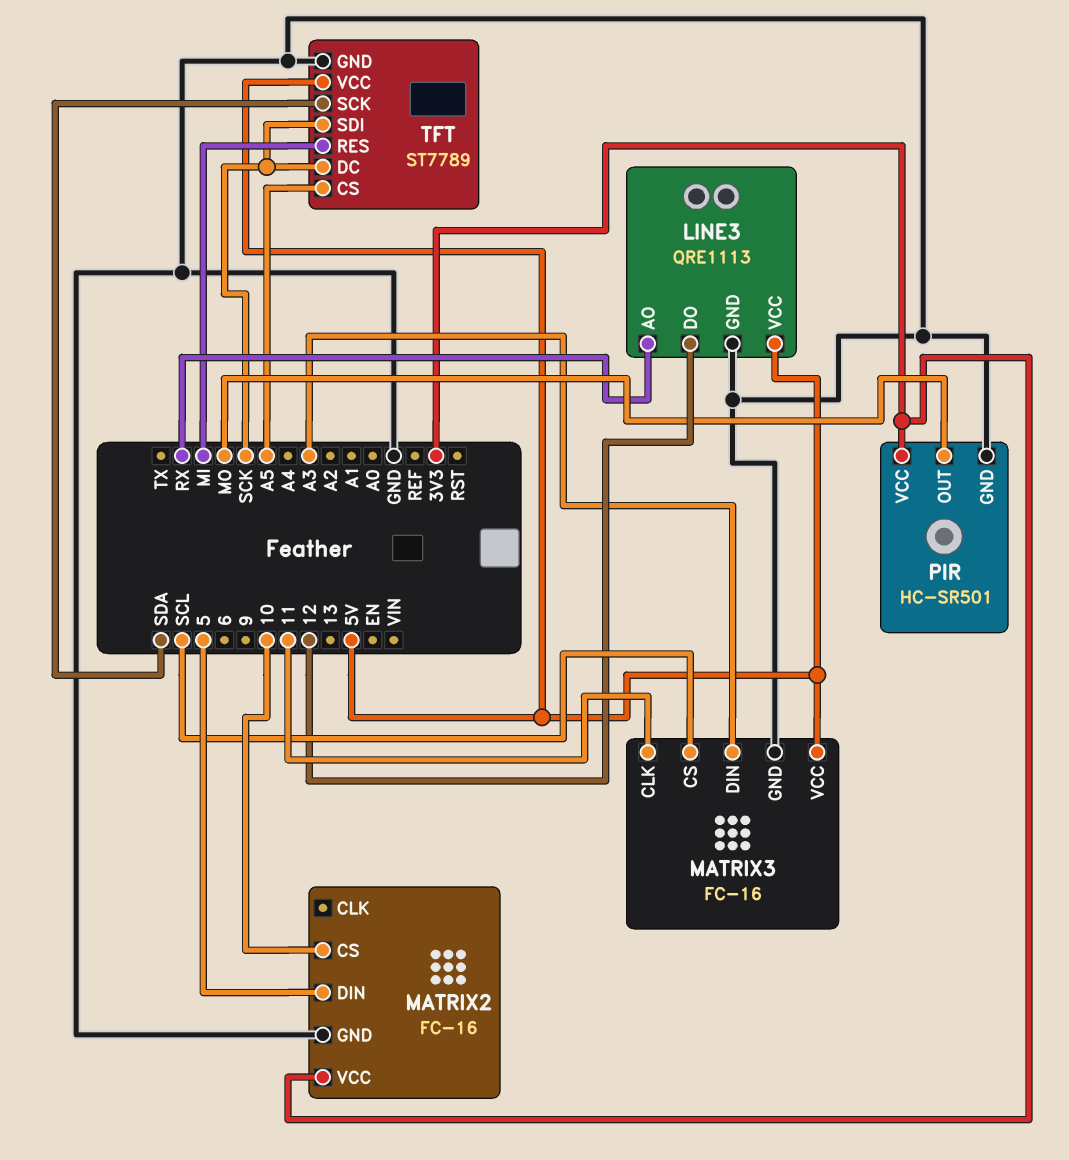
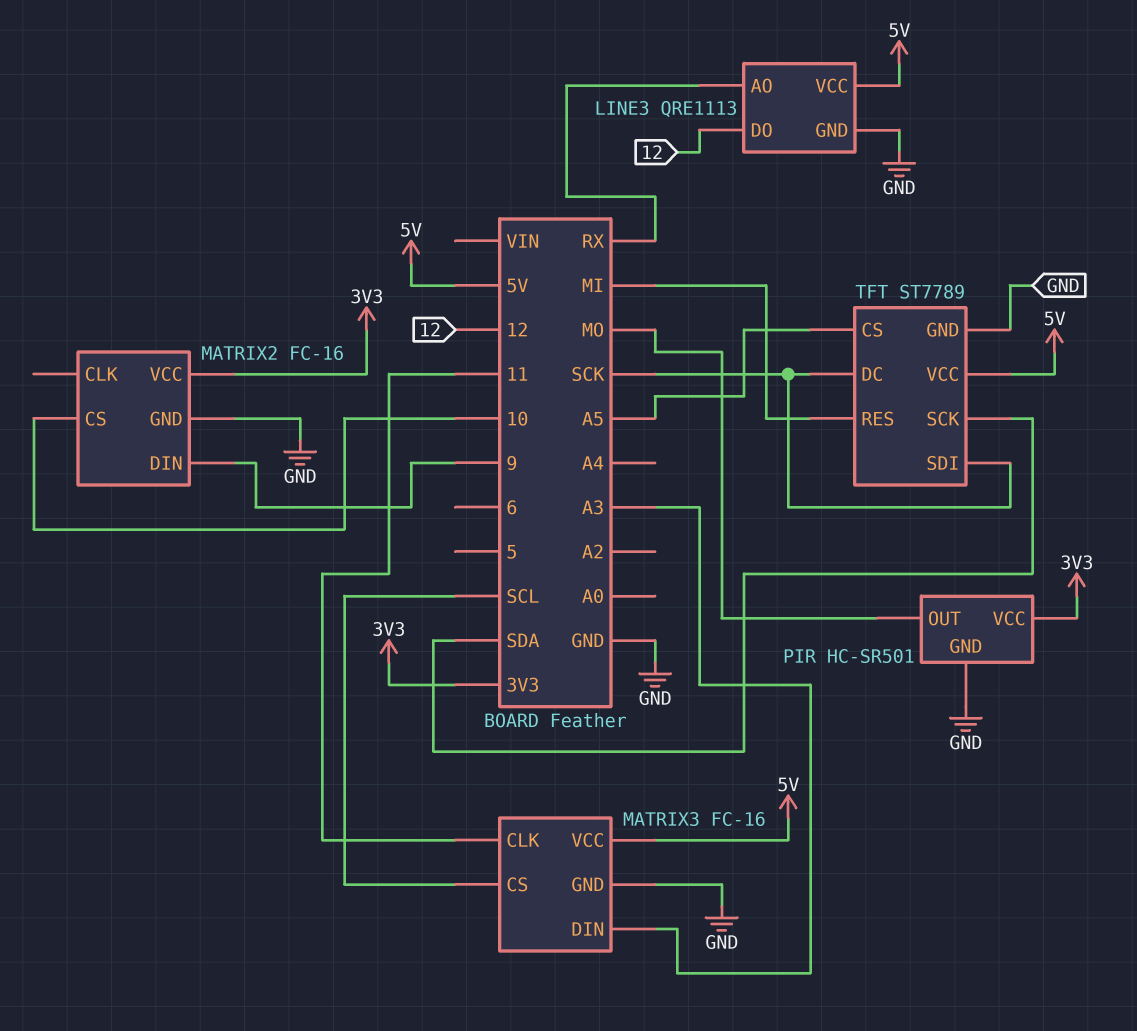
MATRIX2 pin DIN: 5 -> 9

